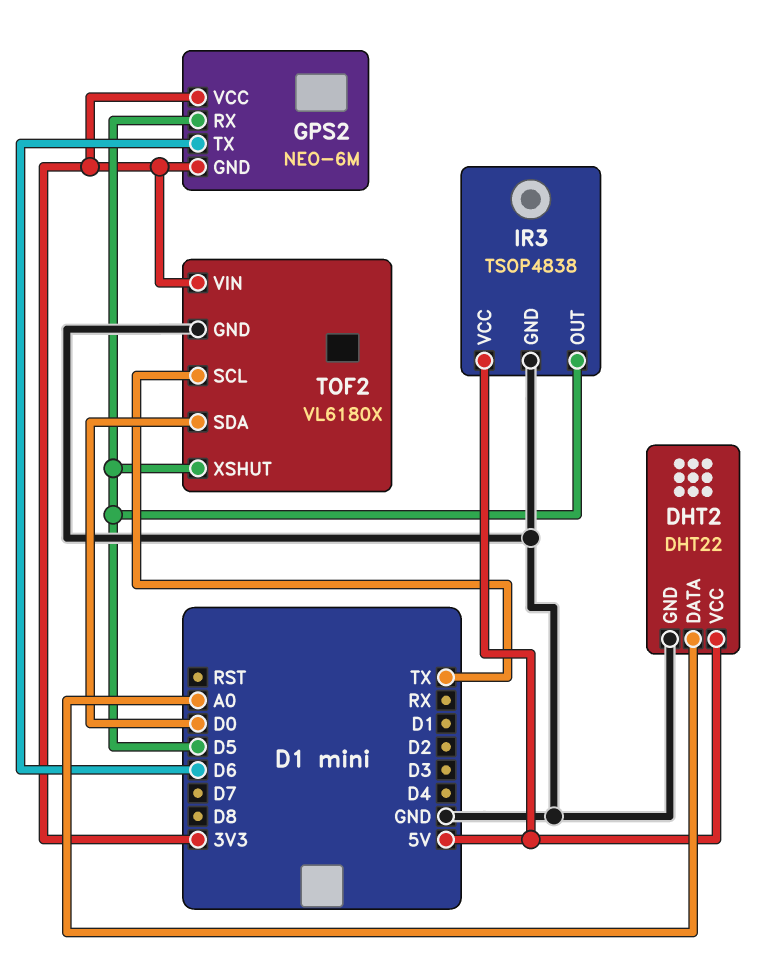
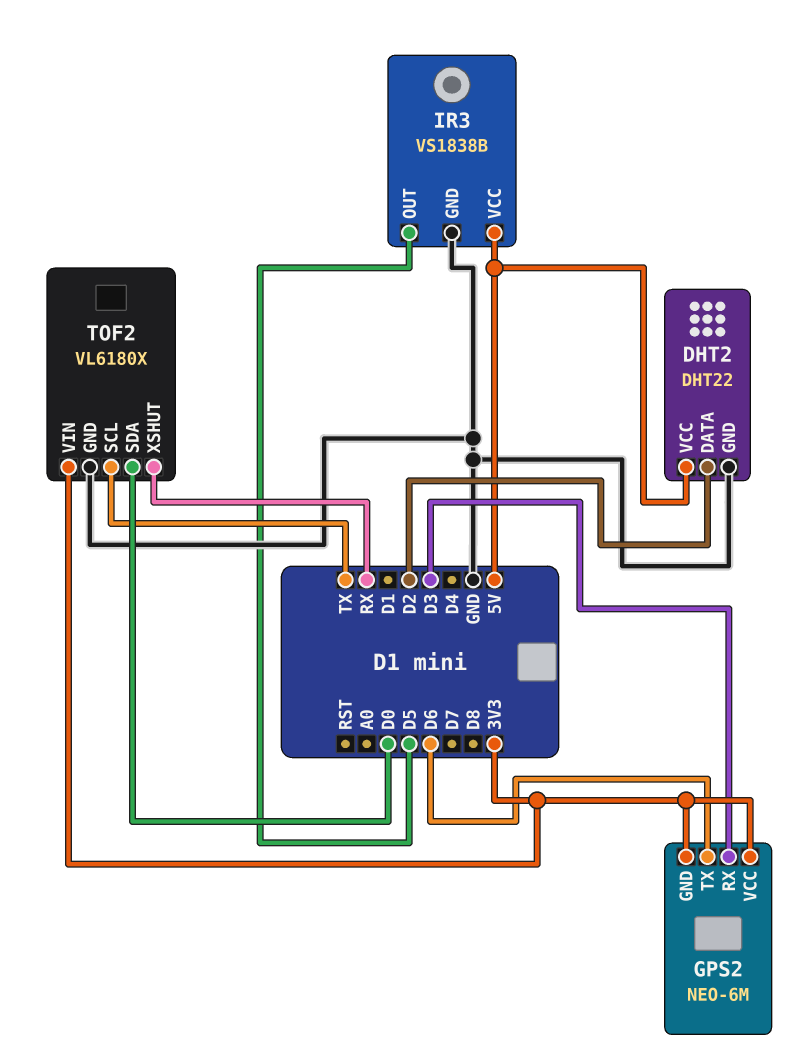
DHT2 pin DATA: A0 -> D2
GPS2 pin RX: D5 -> D3
IR3: TSOP4838 -> VS1838B
TOF2 pin XSHUT: D5 -> RX

